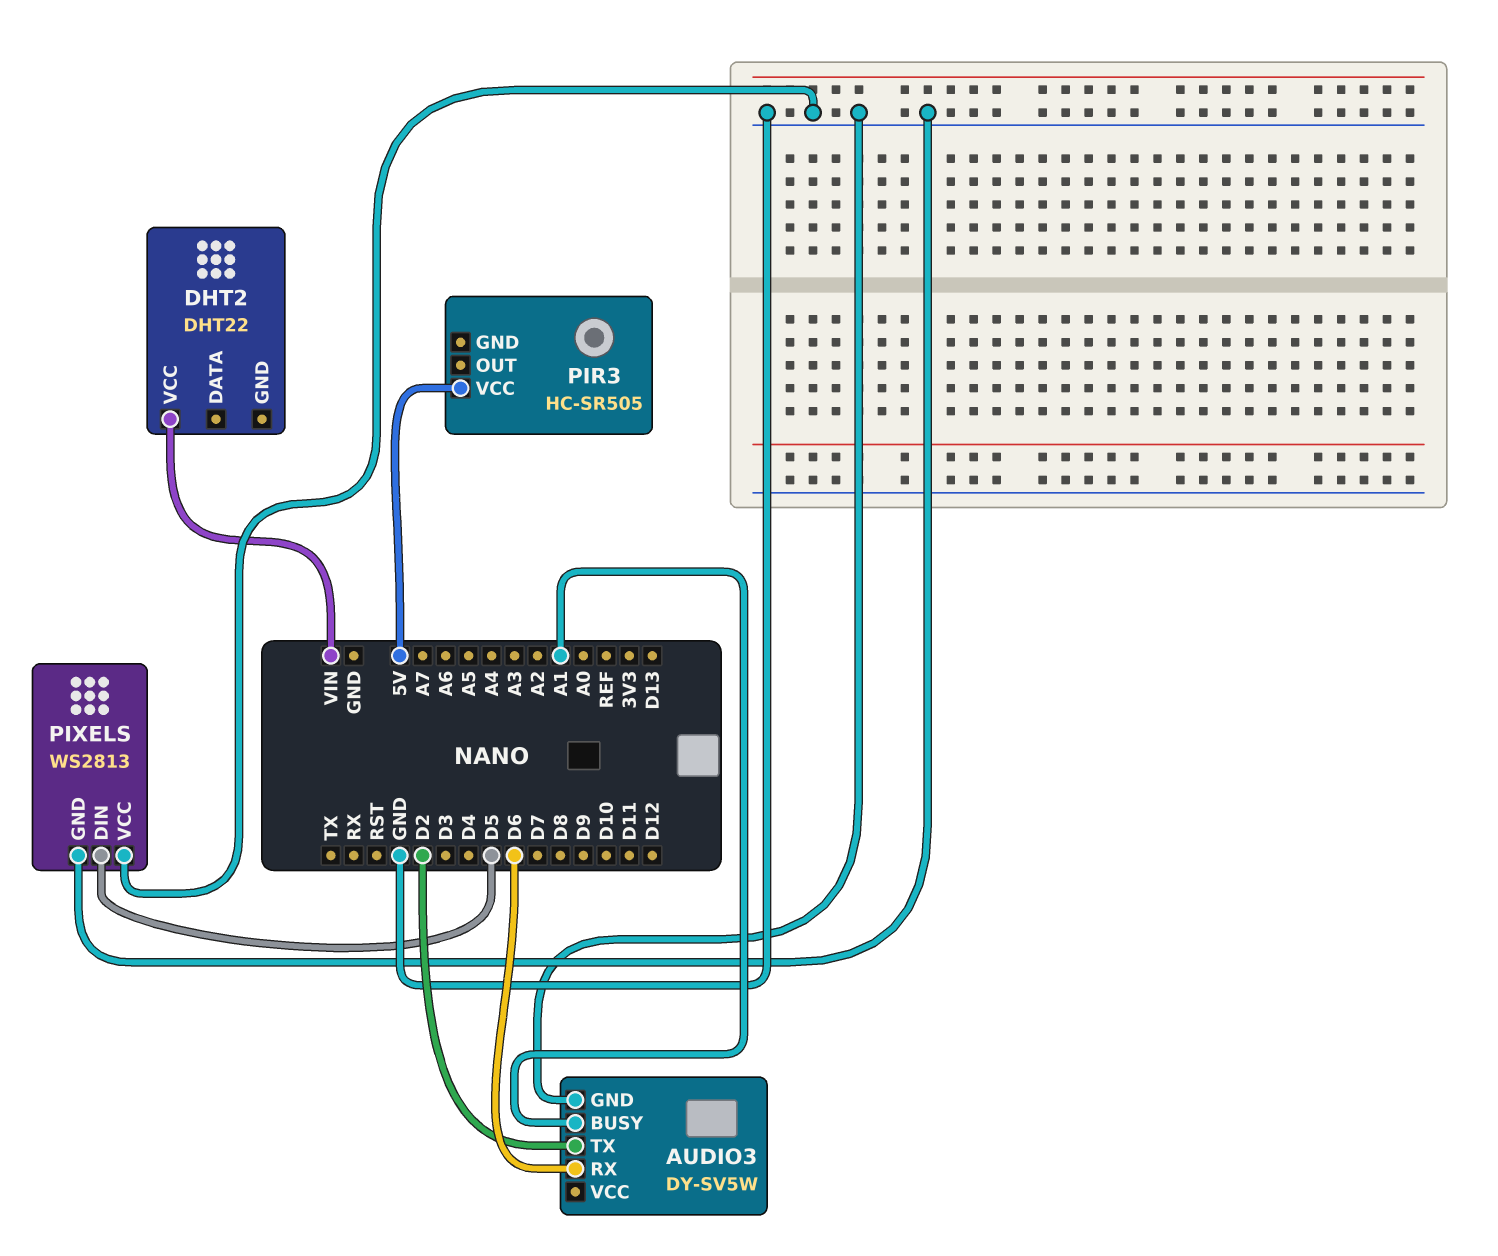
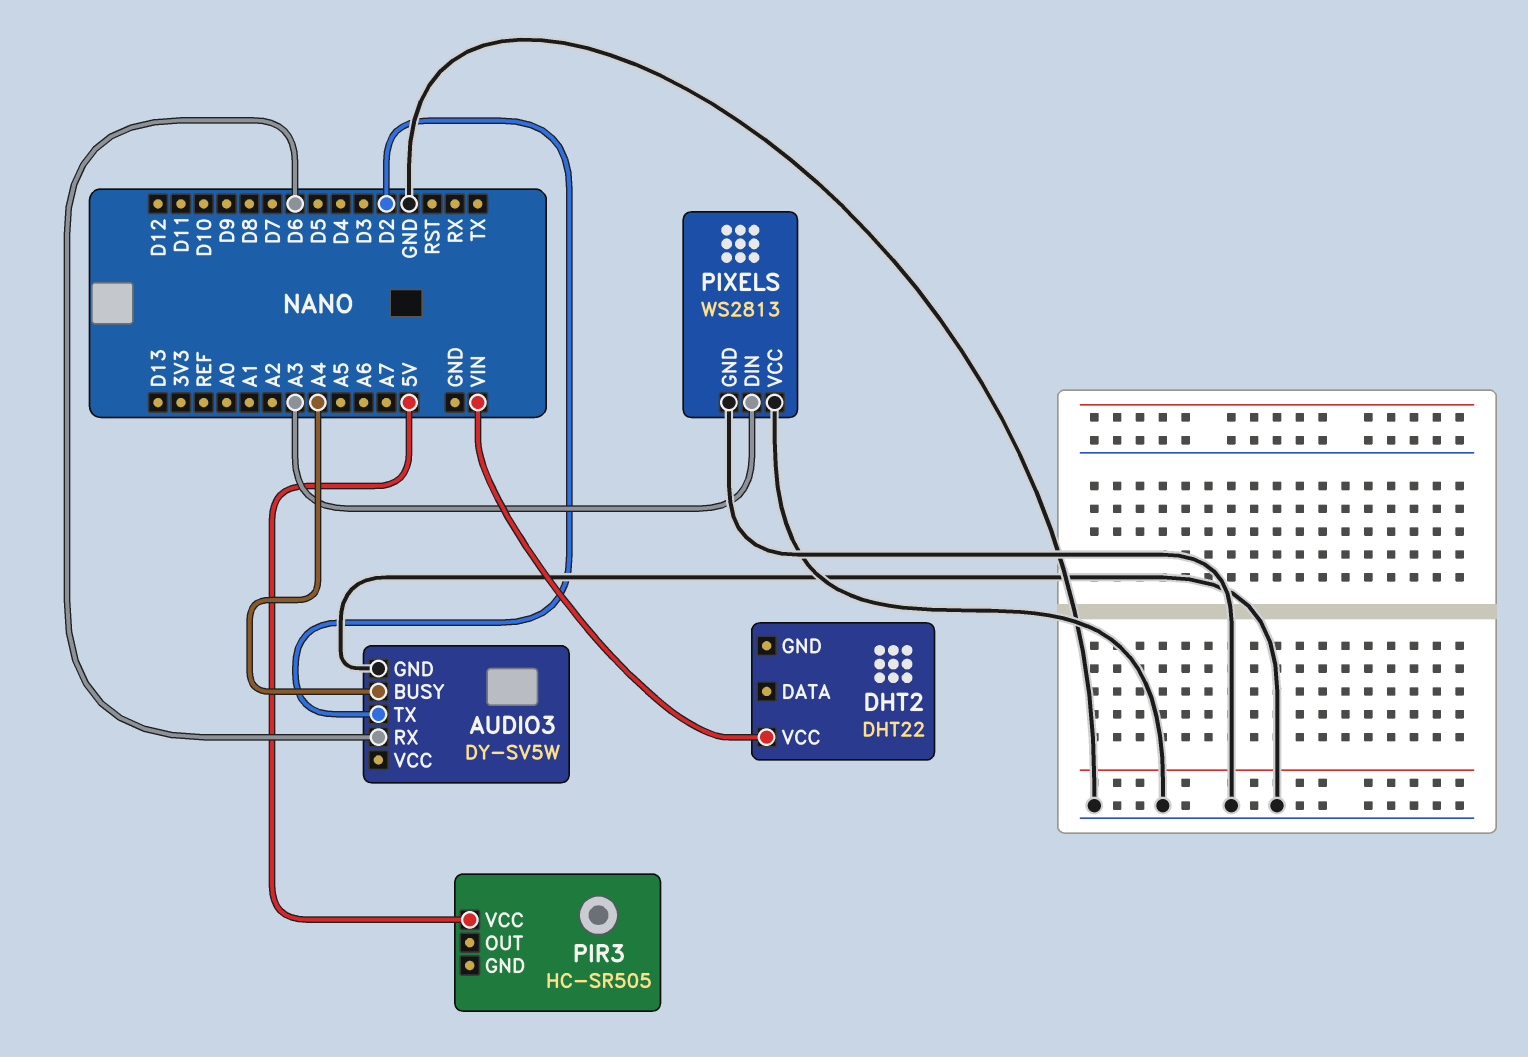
AUDIO3 pin BUSY: A1 -> A4
PIXELS pin DIN: D5 -> A3

